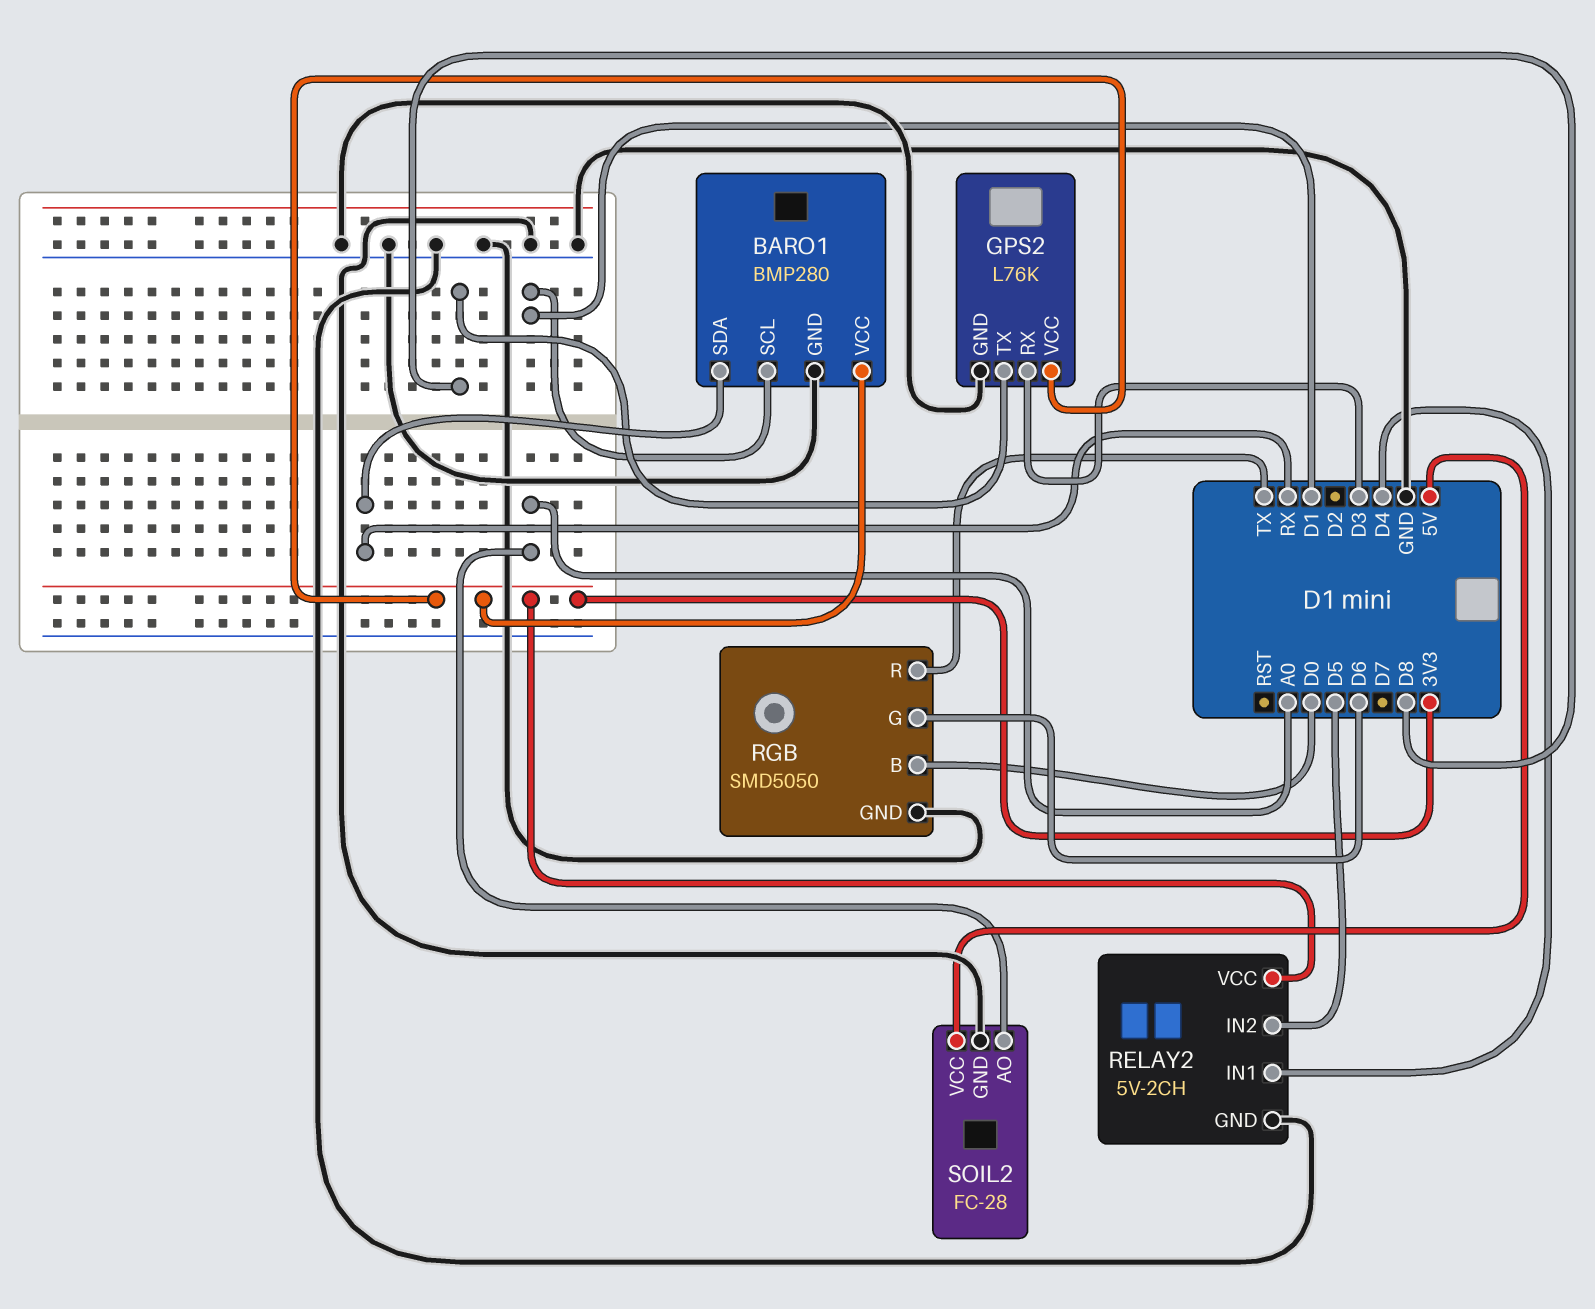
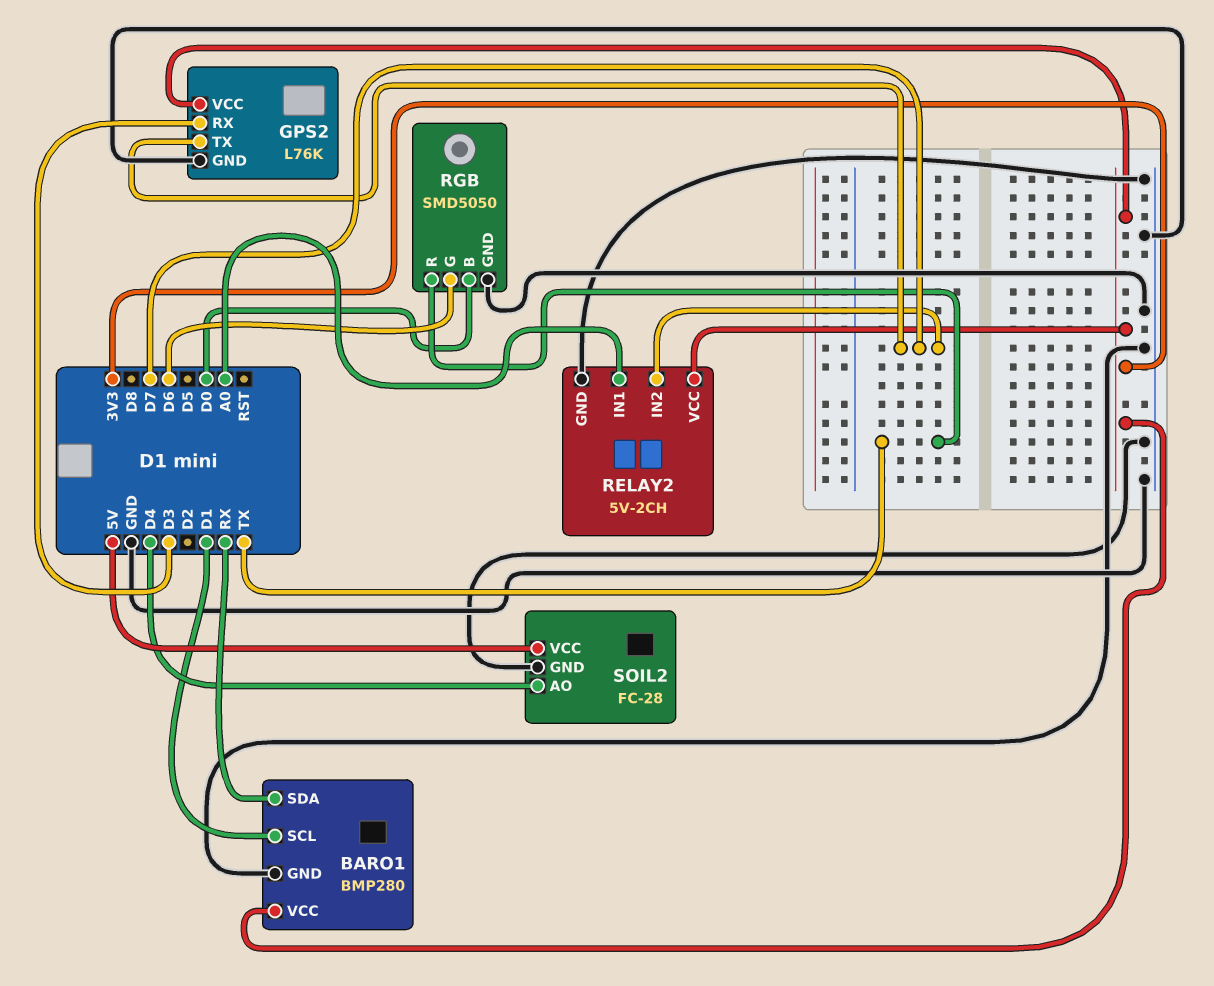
GPS2 pin TX: D8 -> D7
RELAY2 pin IN1: D4 -> A0
RELAY2 pin IN2: D5 -> D7
SOIL2 pin AO: A0 -> D4

